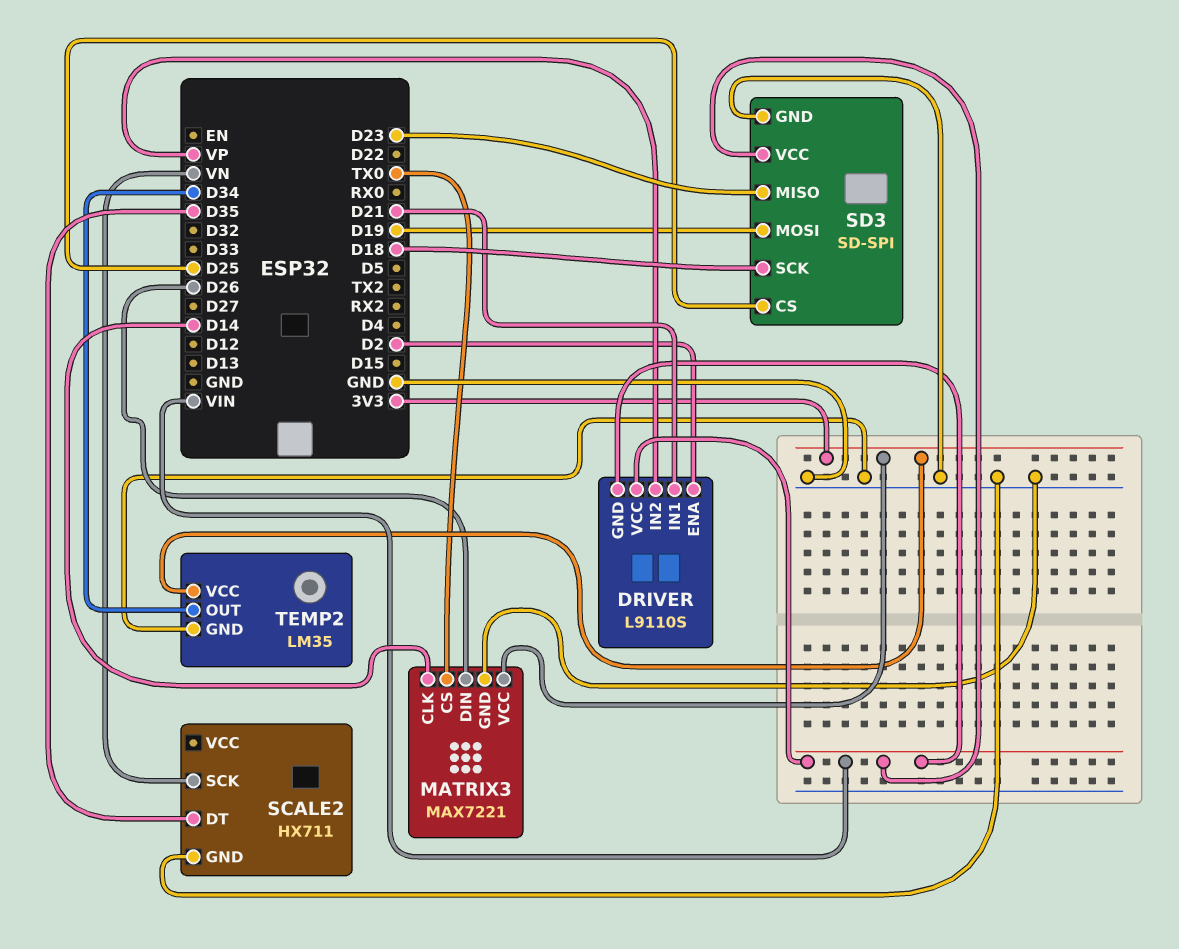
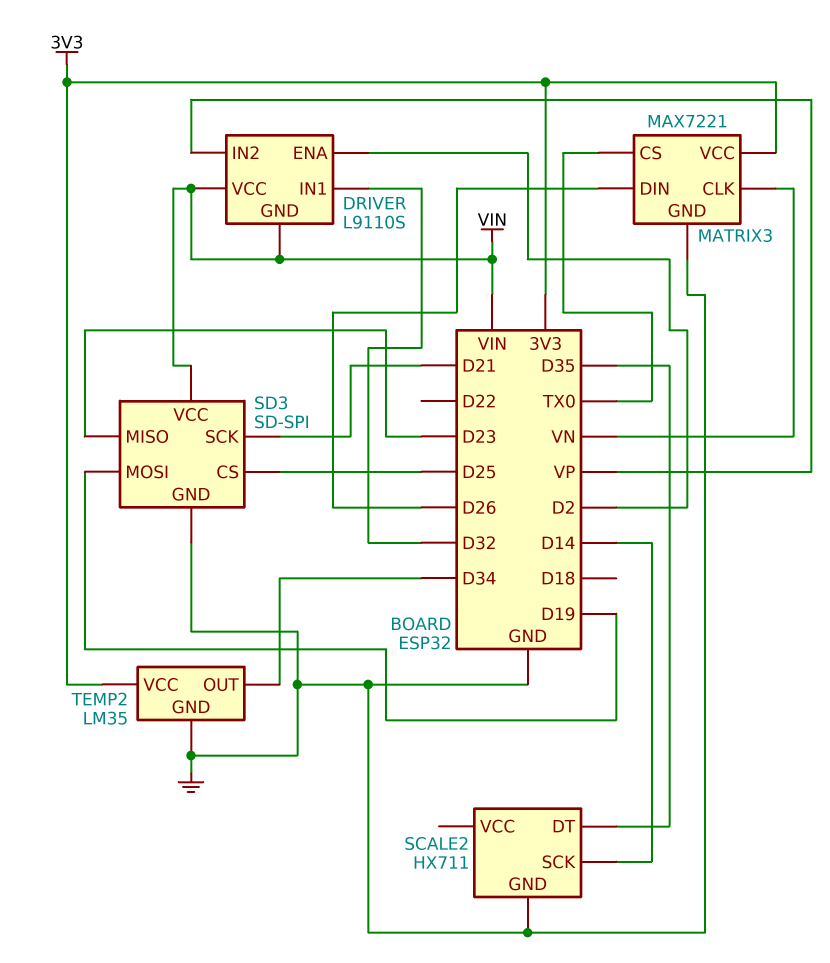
DRIVER pin IN1: D21 -> D32
MATRIX3 pin CLK: D14 -> VN
SCALE2 pin SCK: VN -> D14
SD3 pin SCK: D18 -> D21

